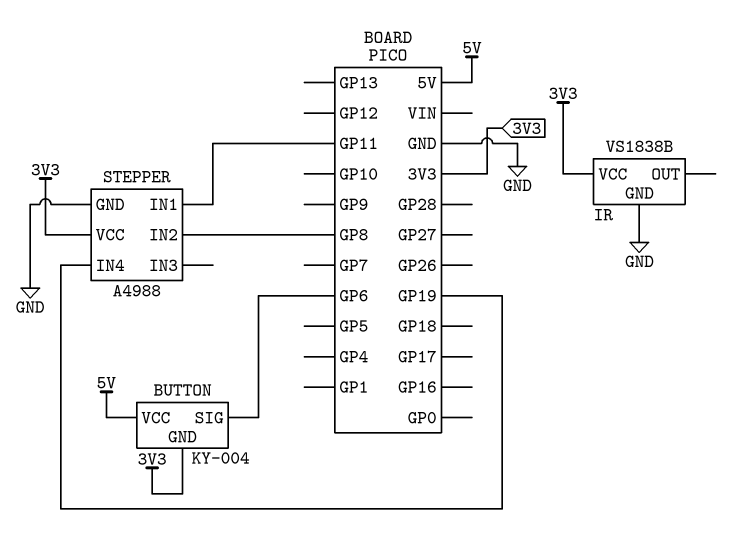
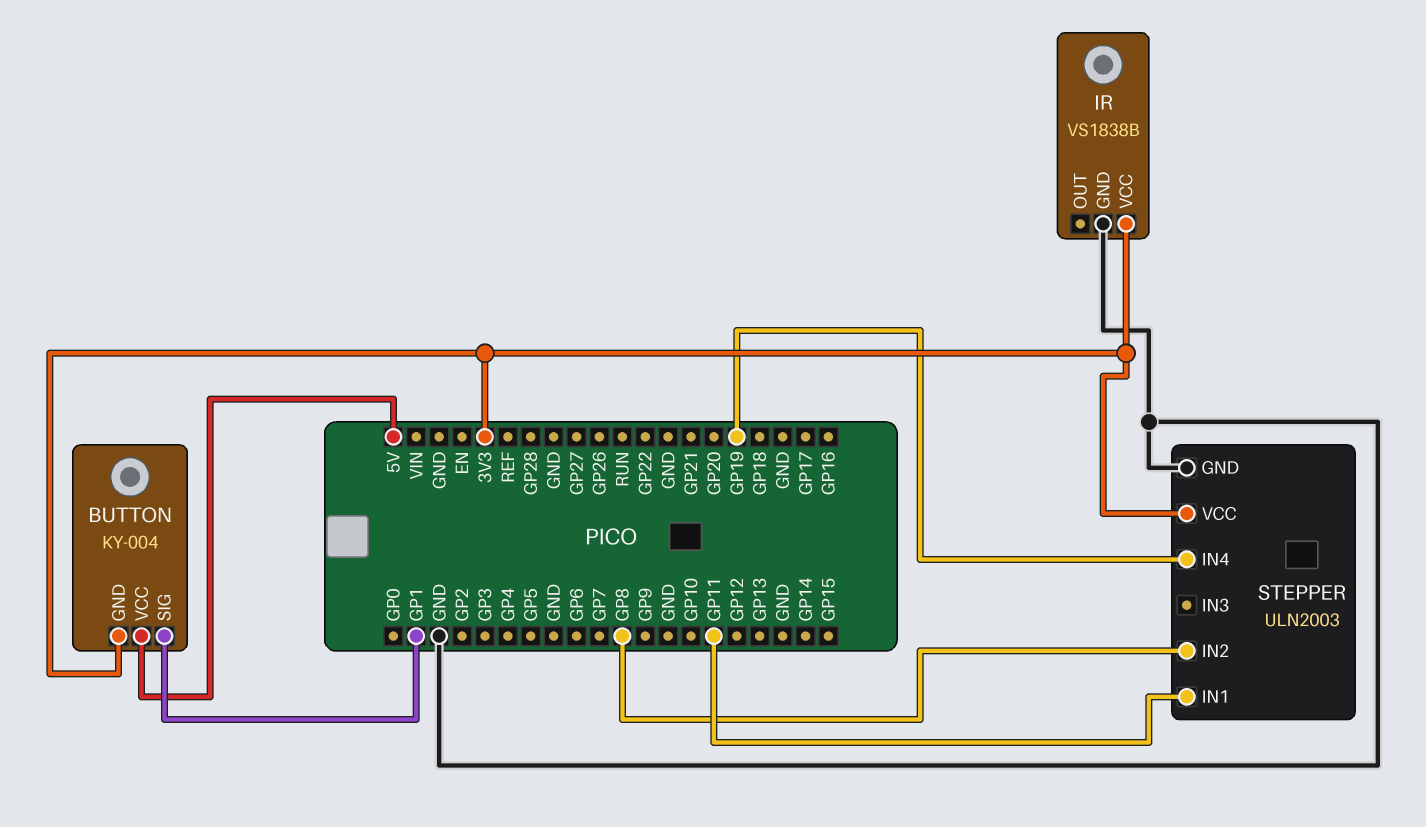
BUTTON pin SIG: GP6 -> GP1
STEPPER: A4988 -> ULN2003

